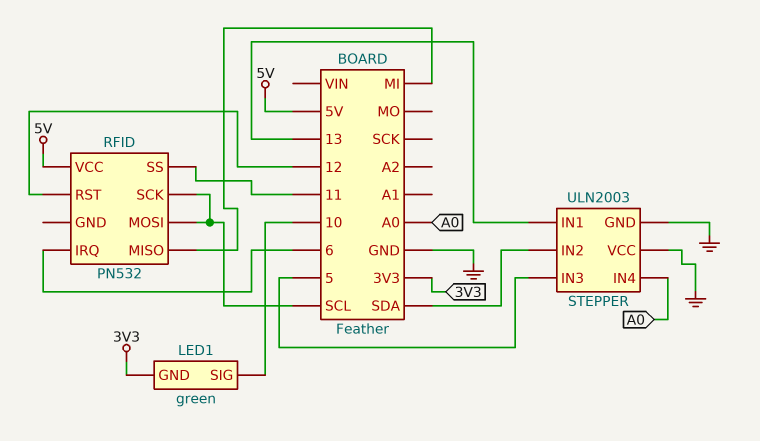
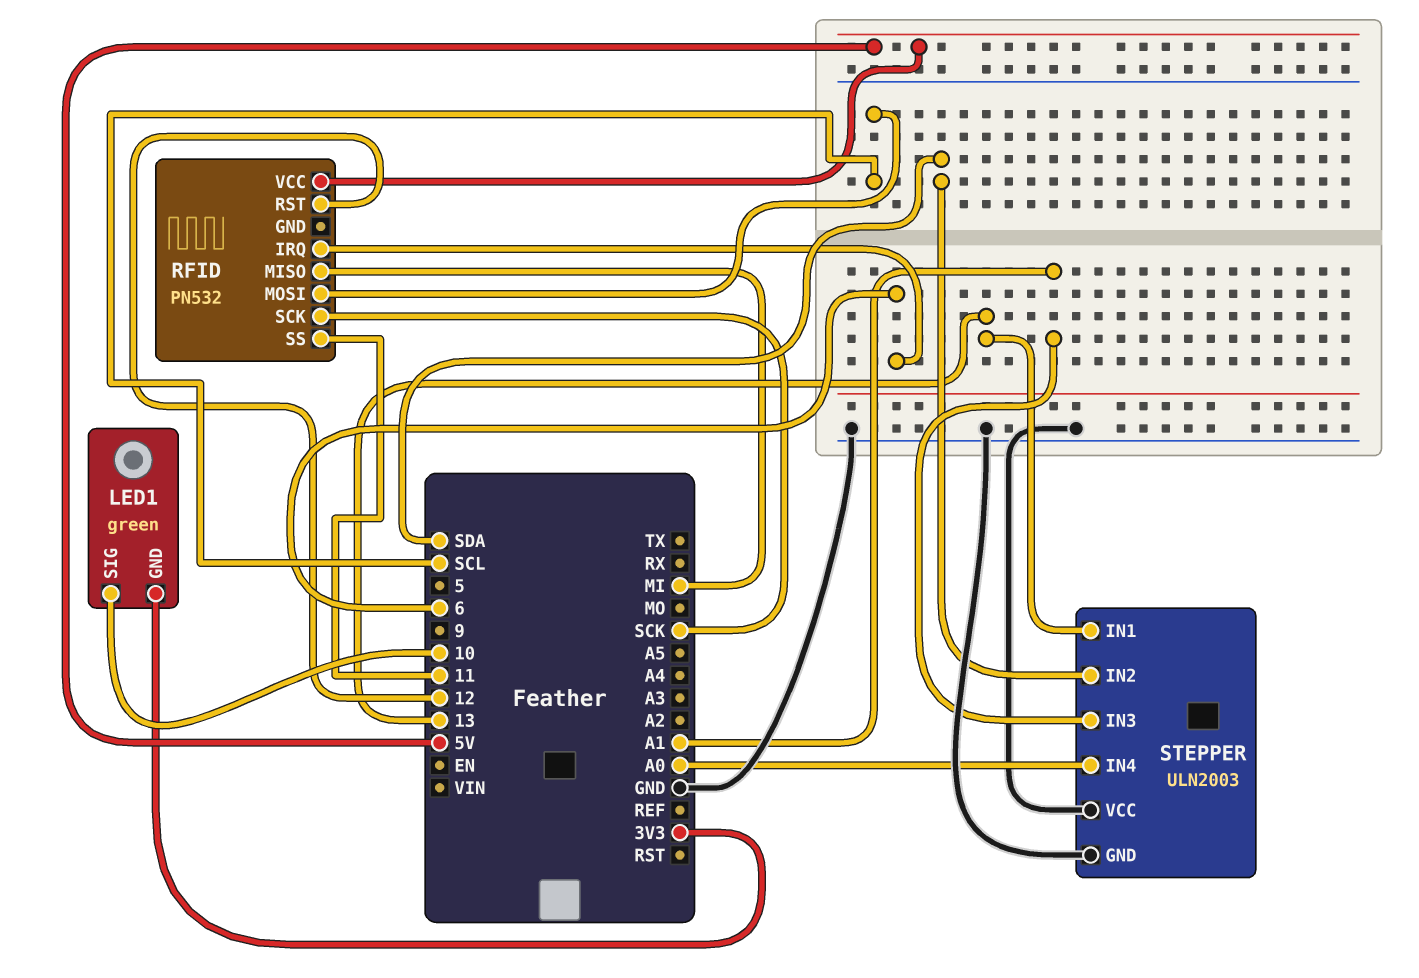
RFID pin SCK: SCL -> SCK
STEPPER pin IN3: 5 -> A1

